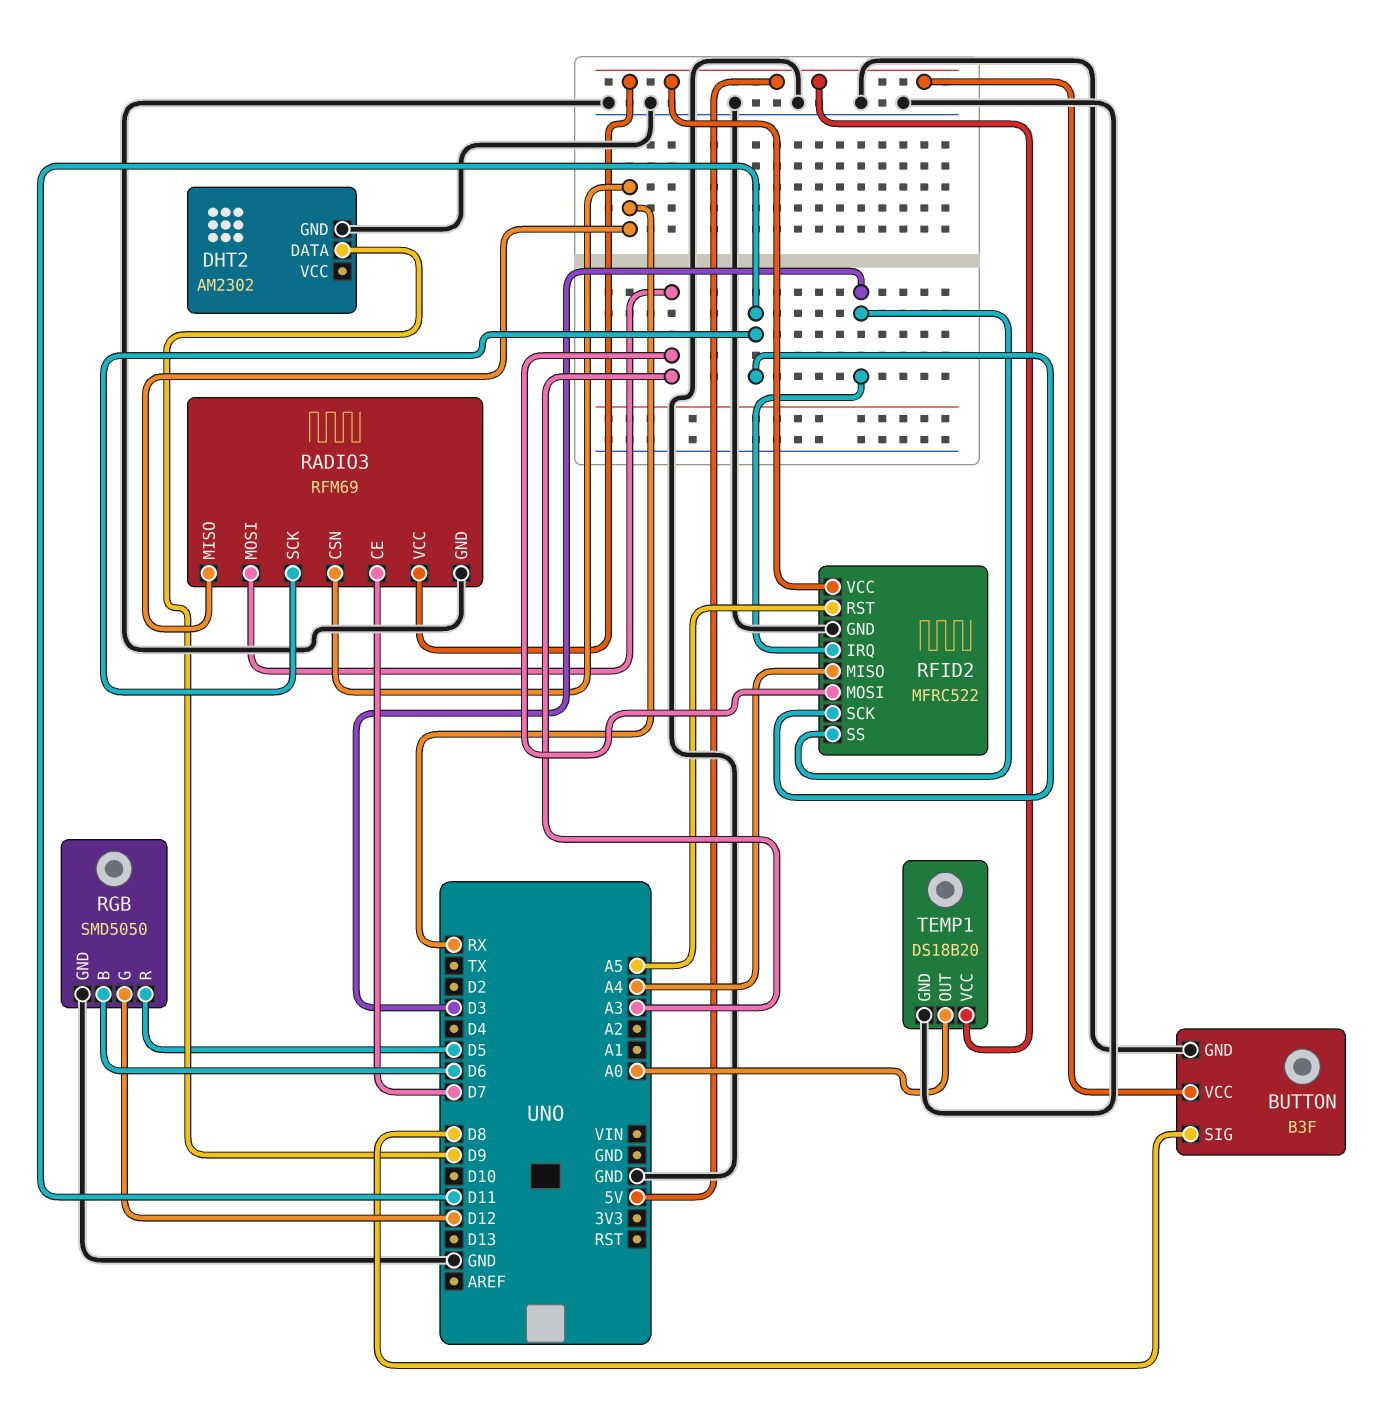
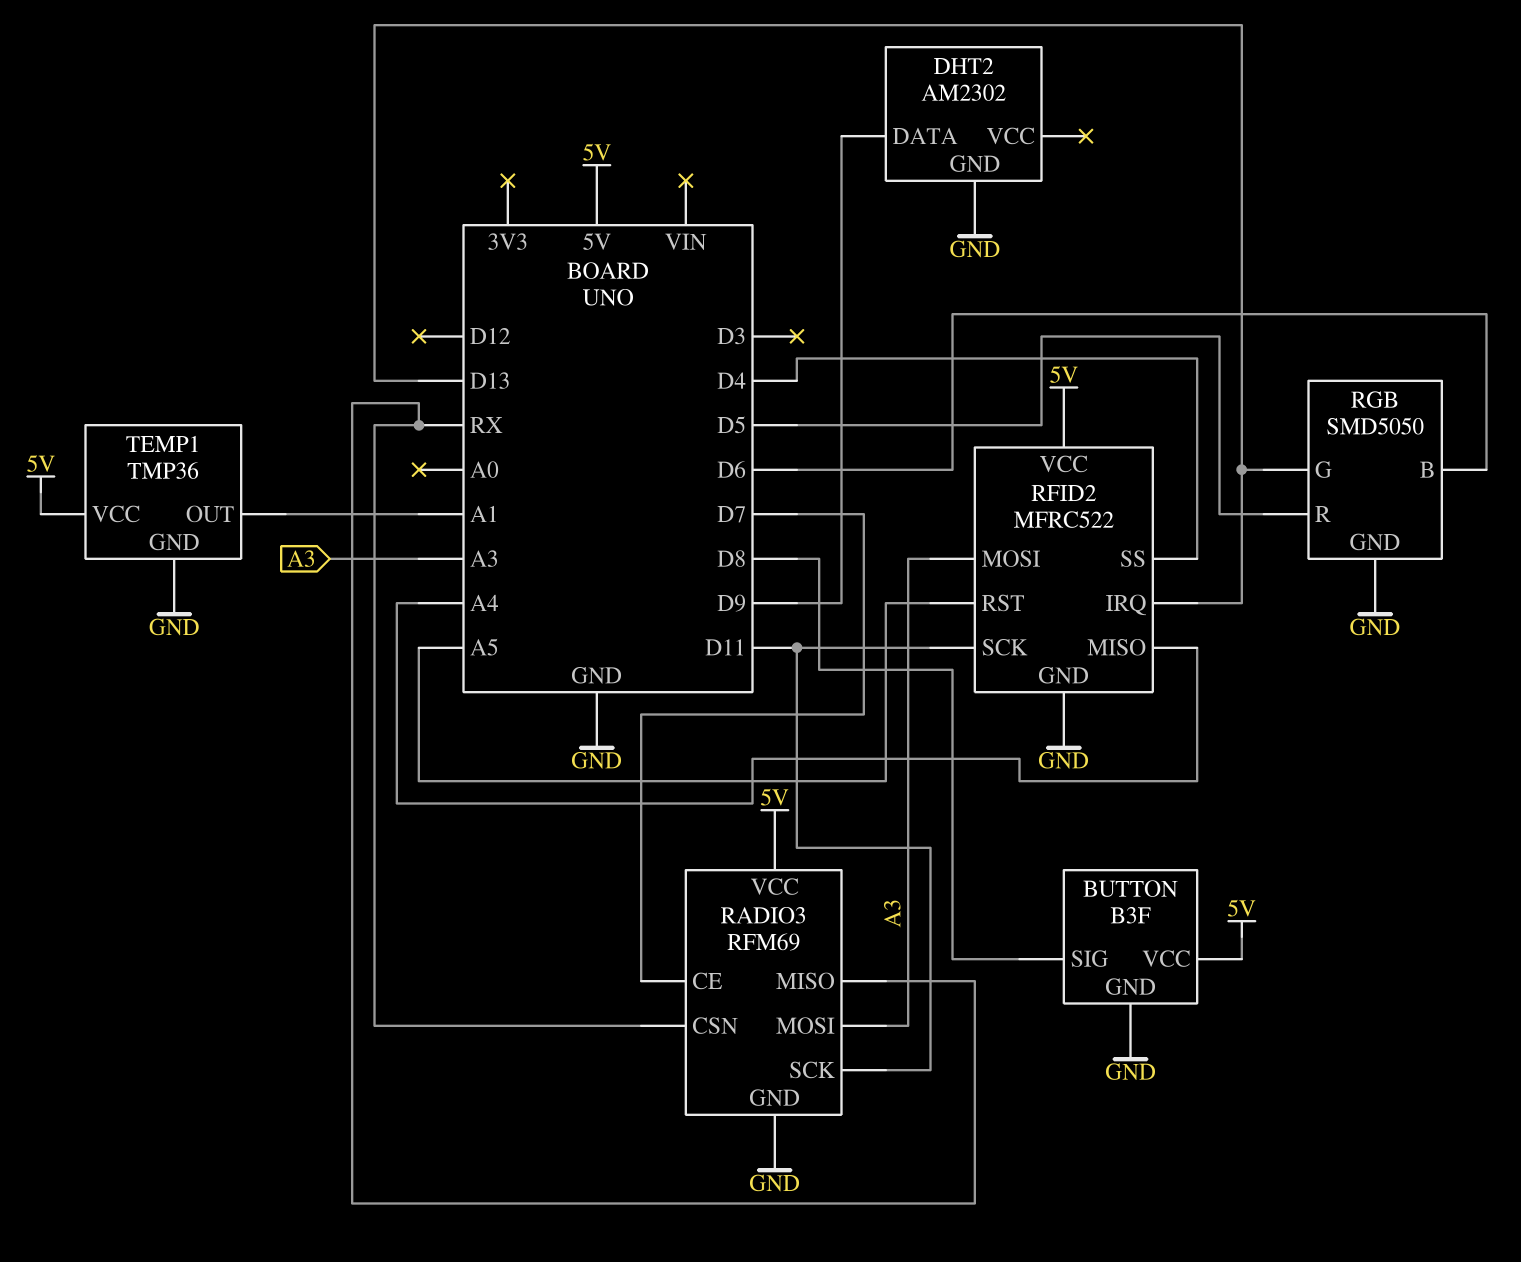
RFID2 pin IRQ: D3 -> D13
RFID2 pin SS: D3 -> D4
RGB pin G: D12 -> D13
TEMP1: DS18B20 -> TMP36
TEMP1 pin OUT: A0 -> A1

